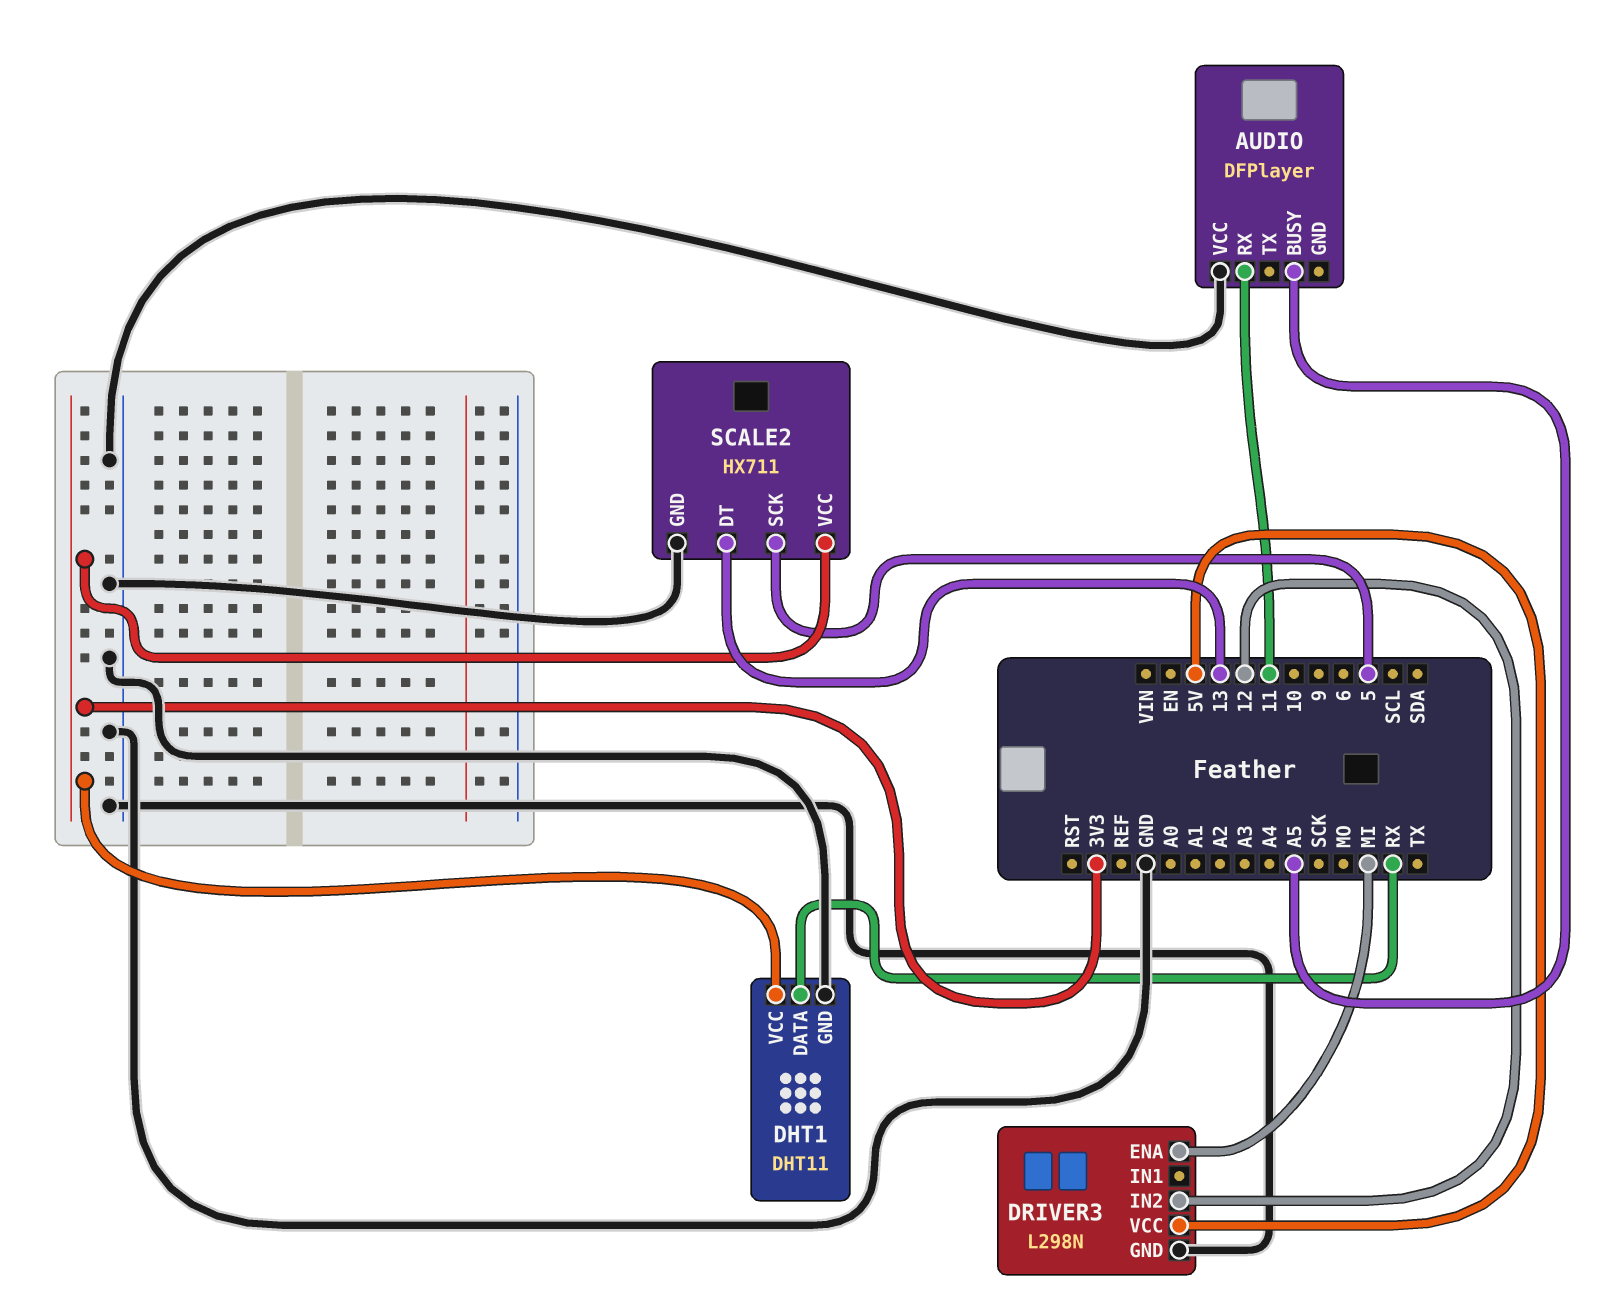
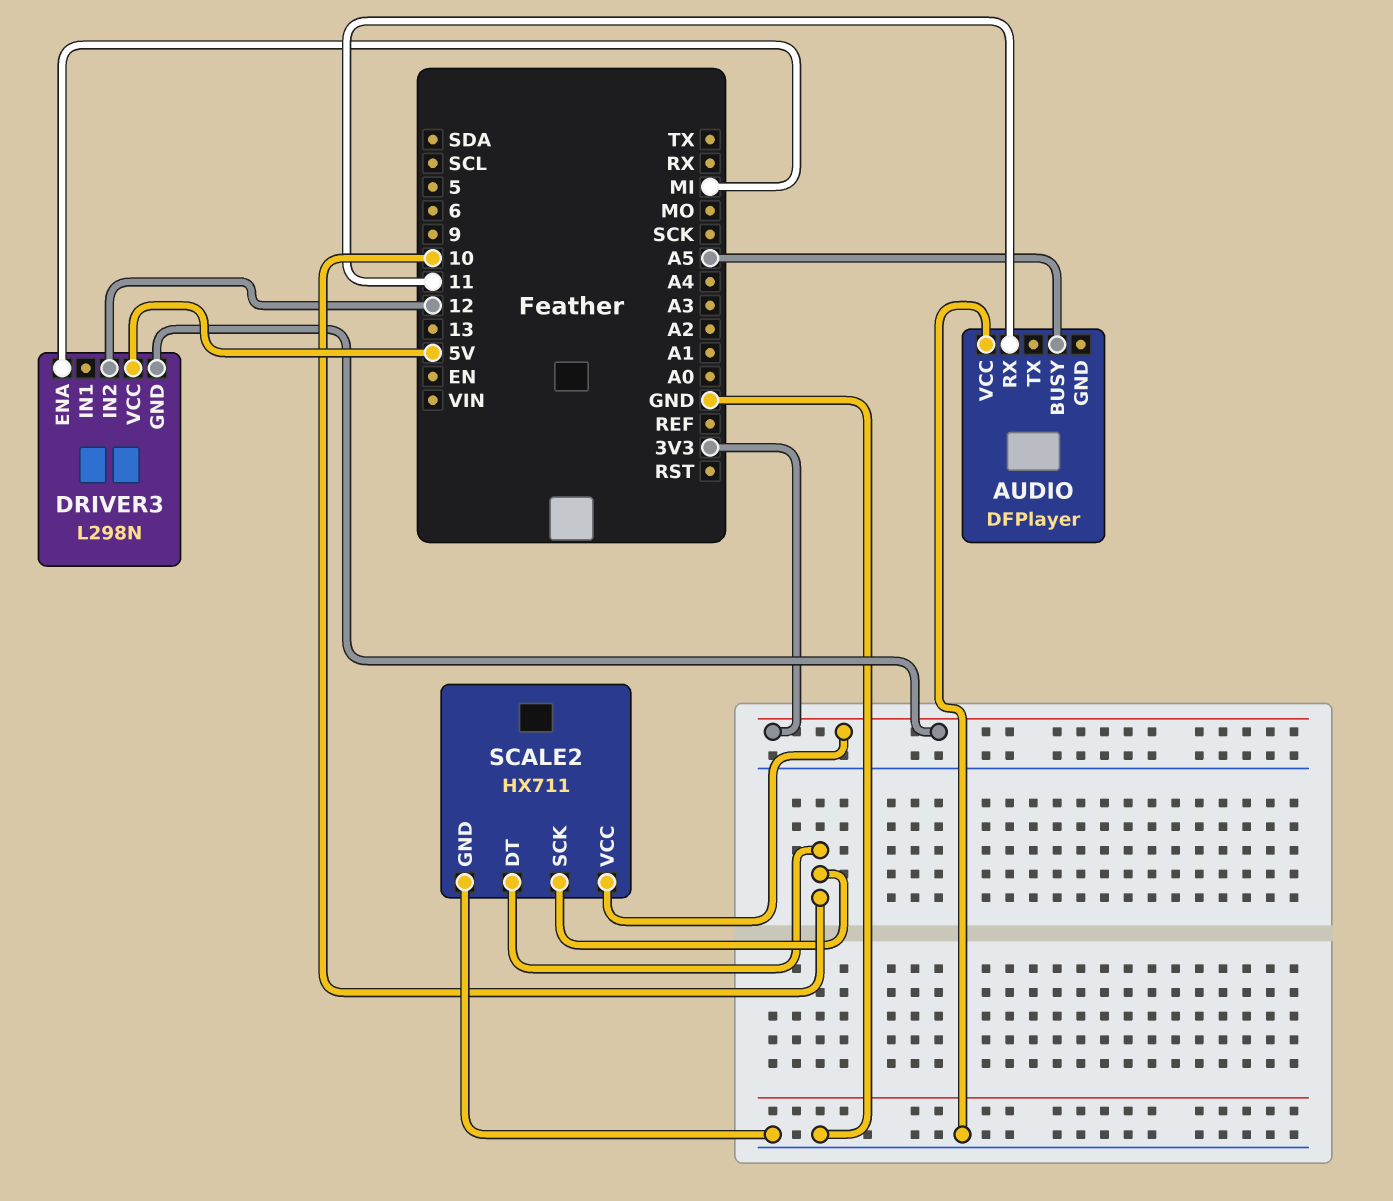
DHT1: DHT11 -> none
DHT1 pin DATA: RX -> none
DHT1 pin GND: GND -> none
DHT1 pin VCC: 3V3 -> none
DRIVER3 pin GND: GND -> 3V3
SCALE2 pin DT: 13 -> 10
SCALE2 pin SCK: 5 -> 10

